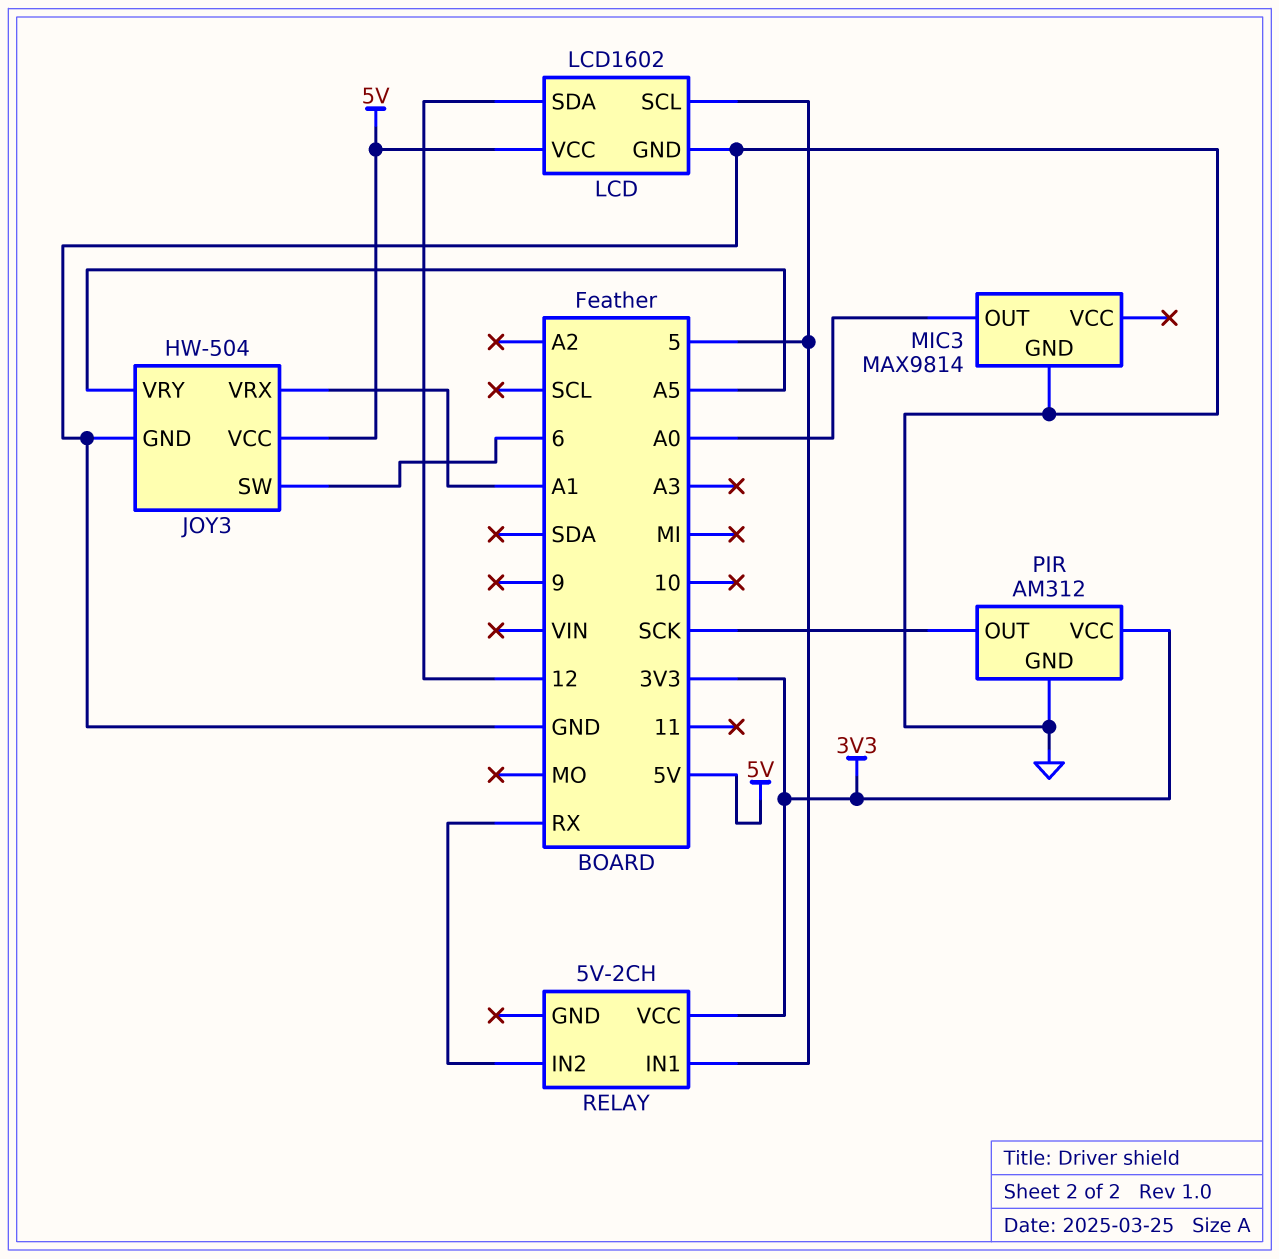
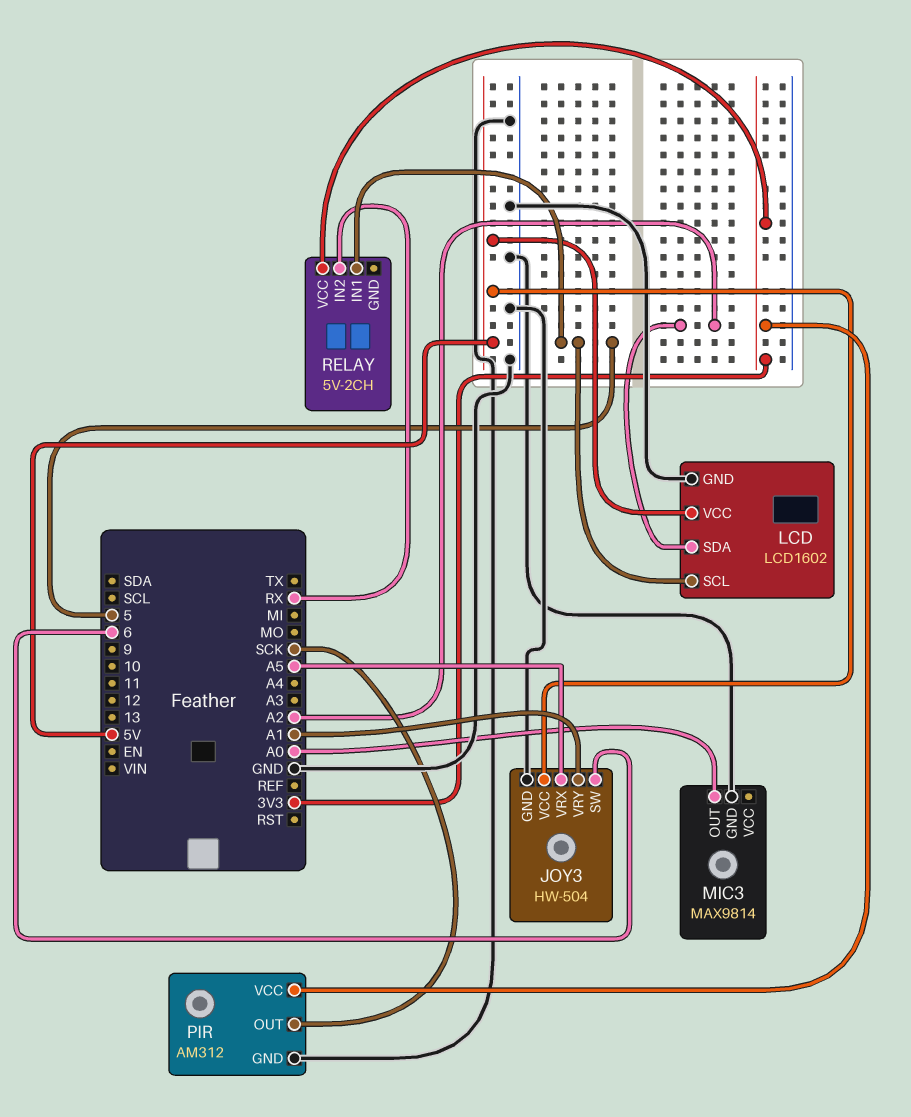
JOY3 pin VRX: A1 -> A5
JOY3 pin VRY: A5 -> A1
LCD pin SDA: 12 -> A2

